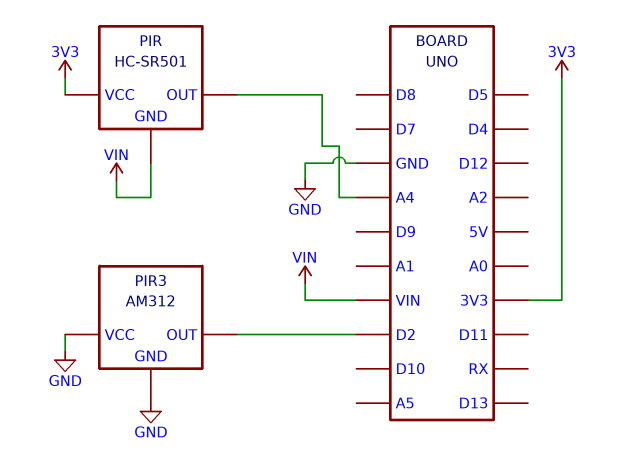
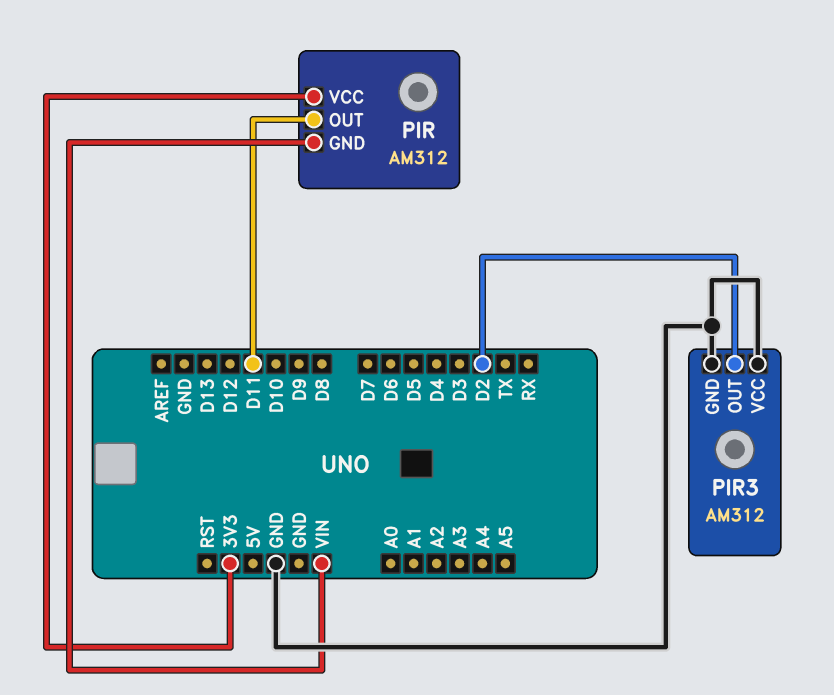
PIR: HC-SR501 -> AM312
PIR pin OUT: A4 -> D11

